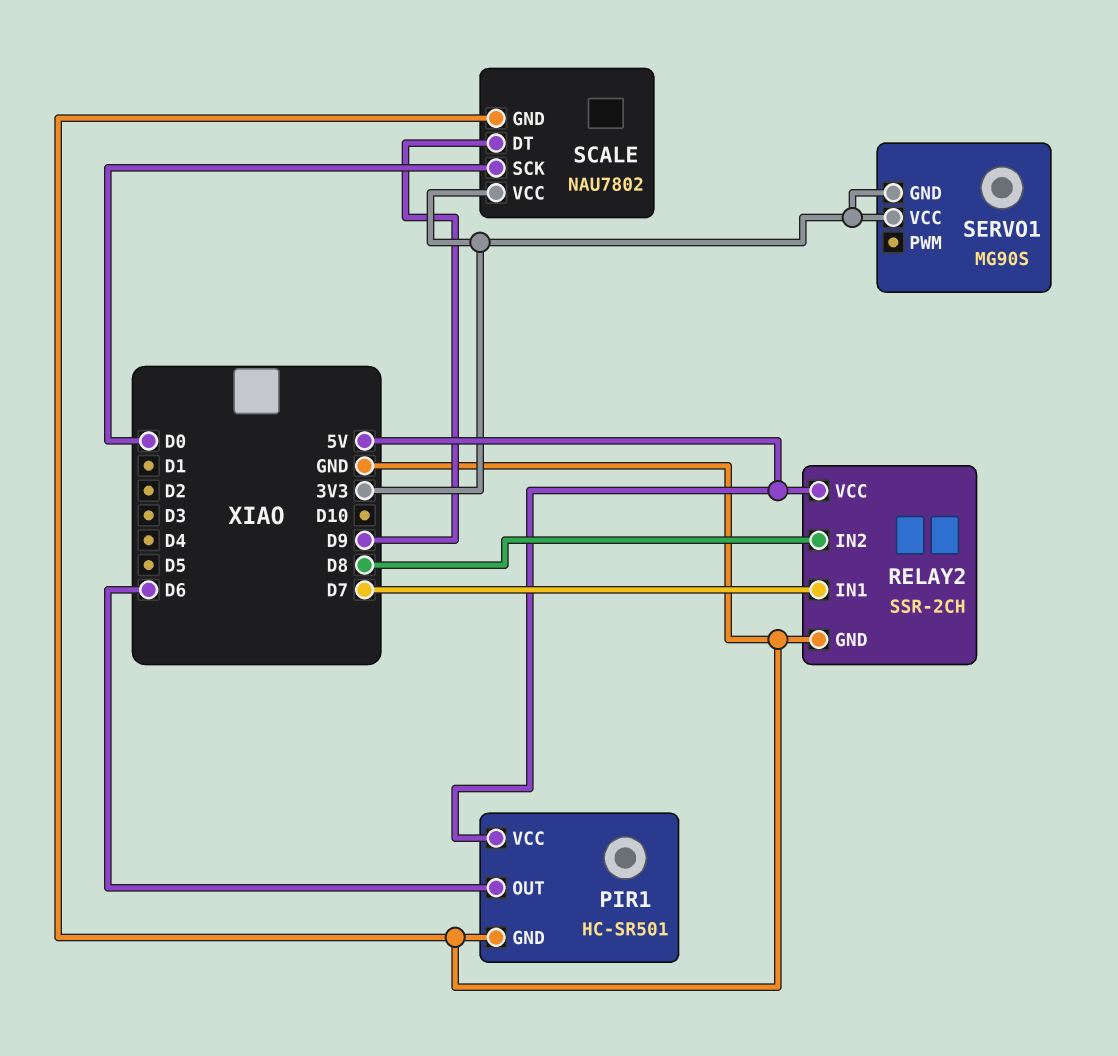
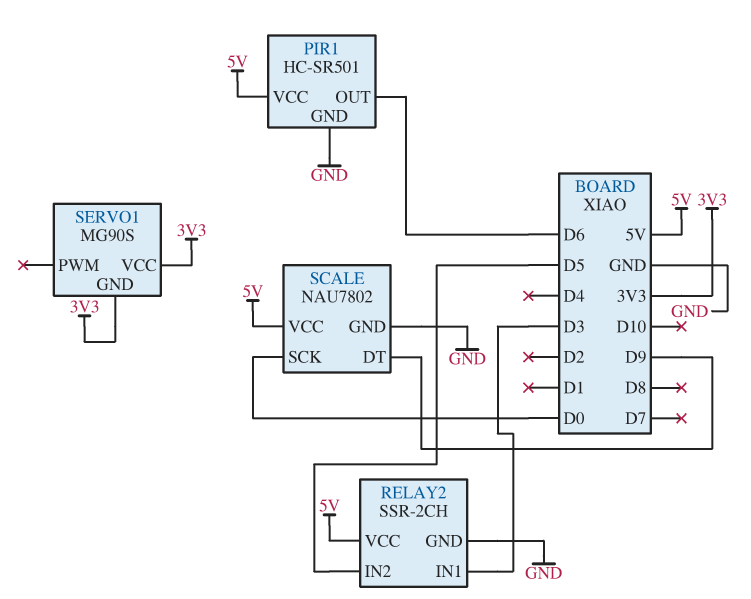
RELAY2 pin IN1: D7 -> D3
RELAY2 pin IN2: D8 -> D5
SCALE pin VCC: 3V3 -> 5V

